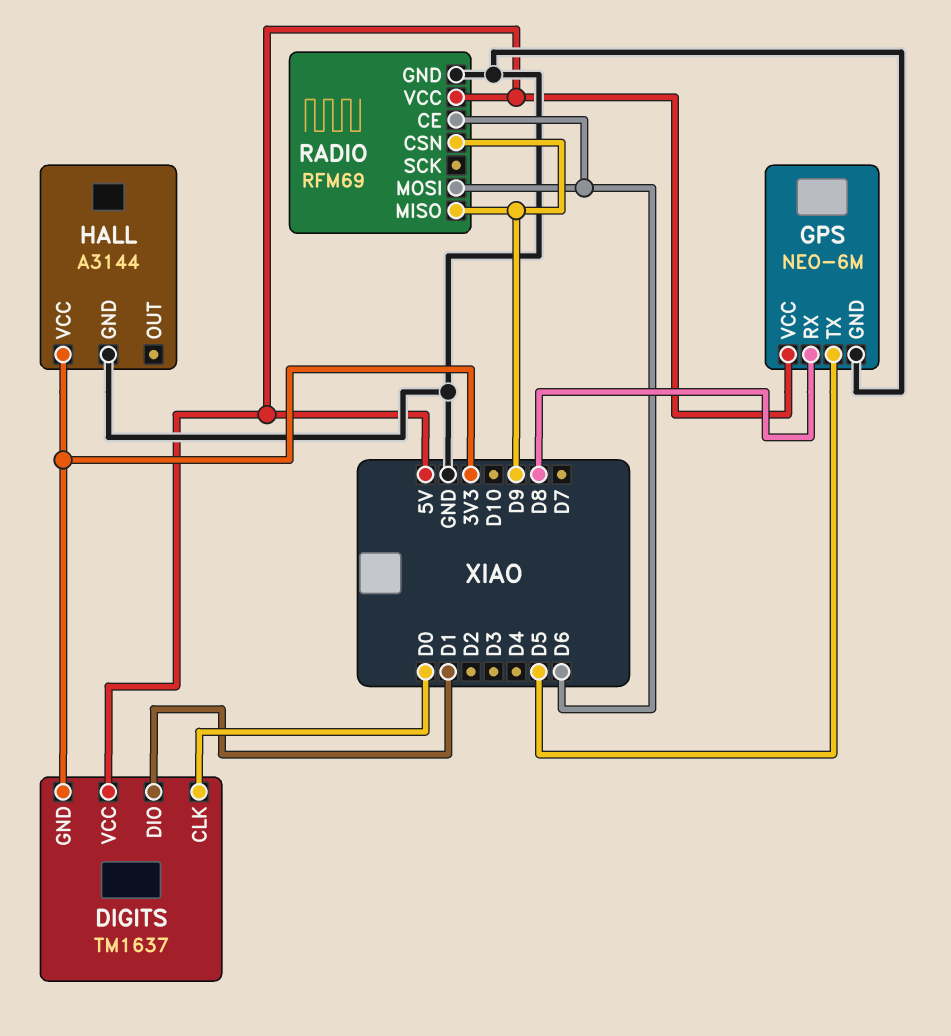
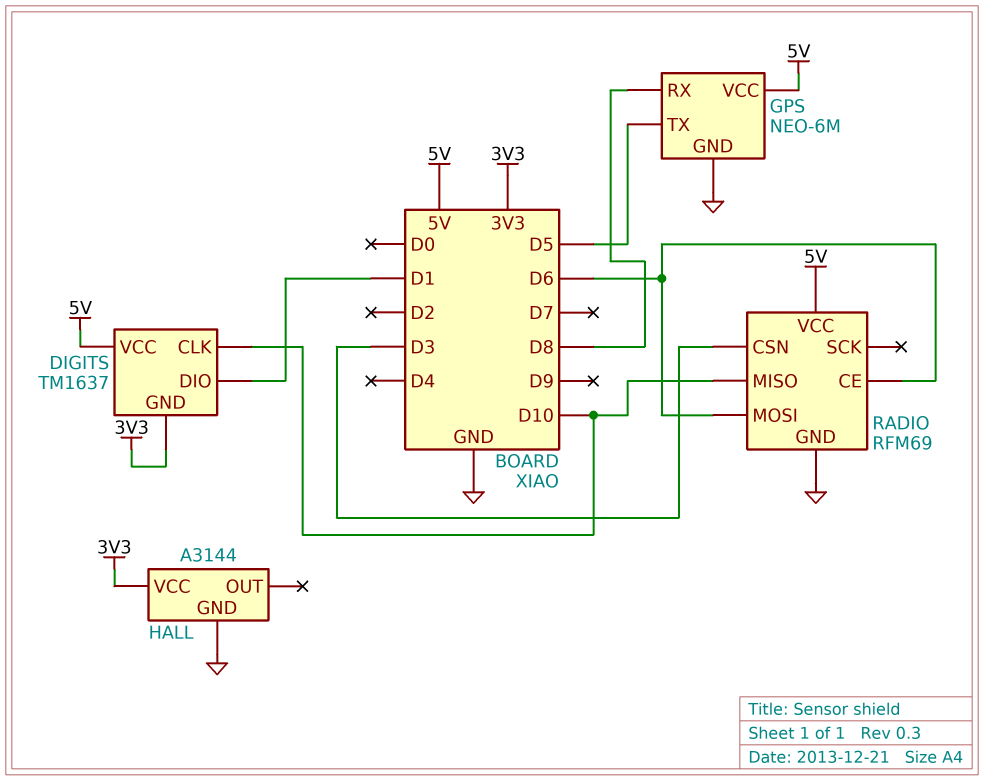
DIGITS pin CLK: D0 -> D10
RADIO pin CSN: D9 -> D3
RADIO pin MISO: D9 -> D10

